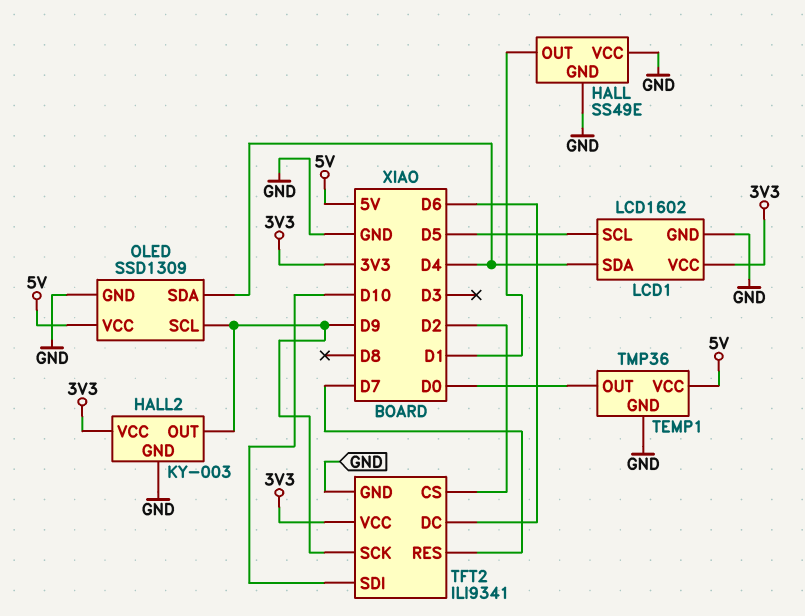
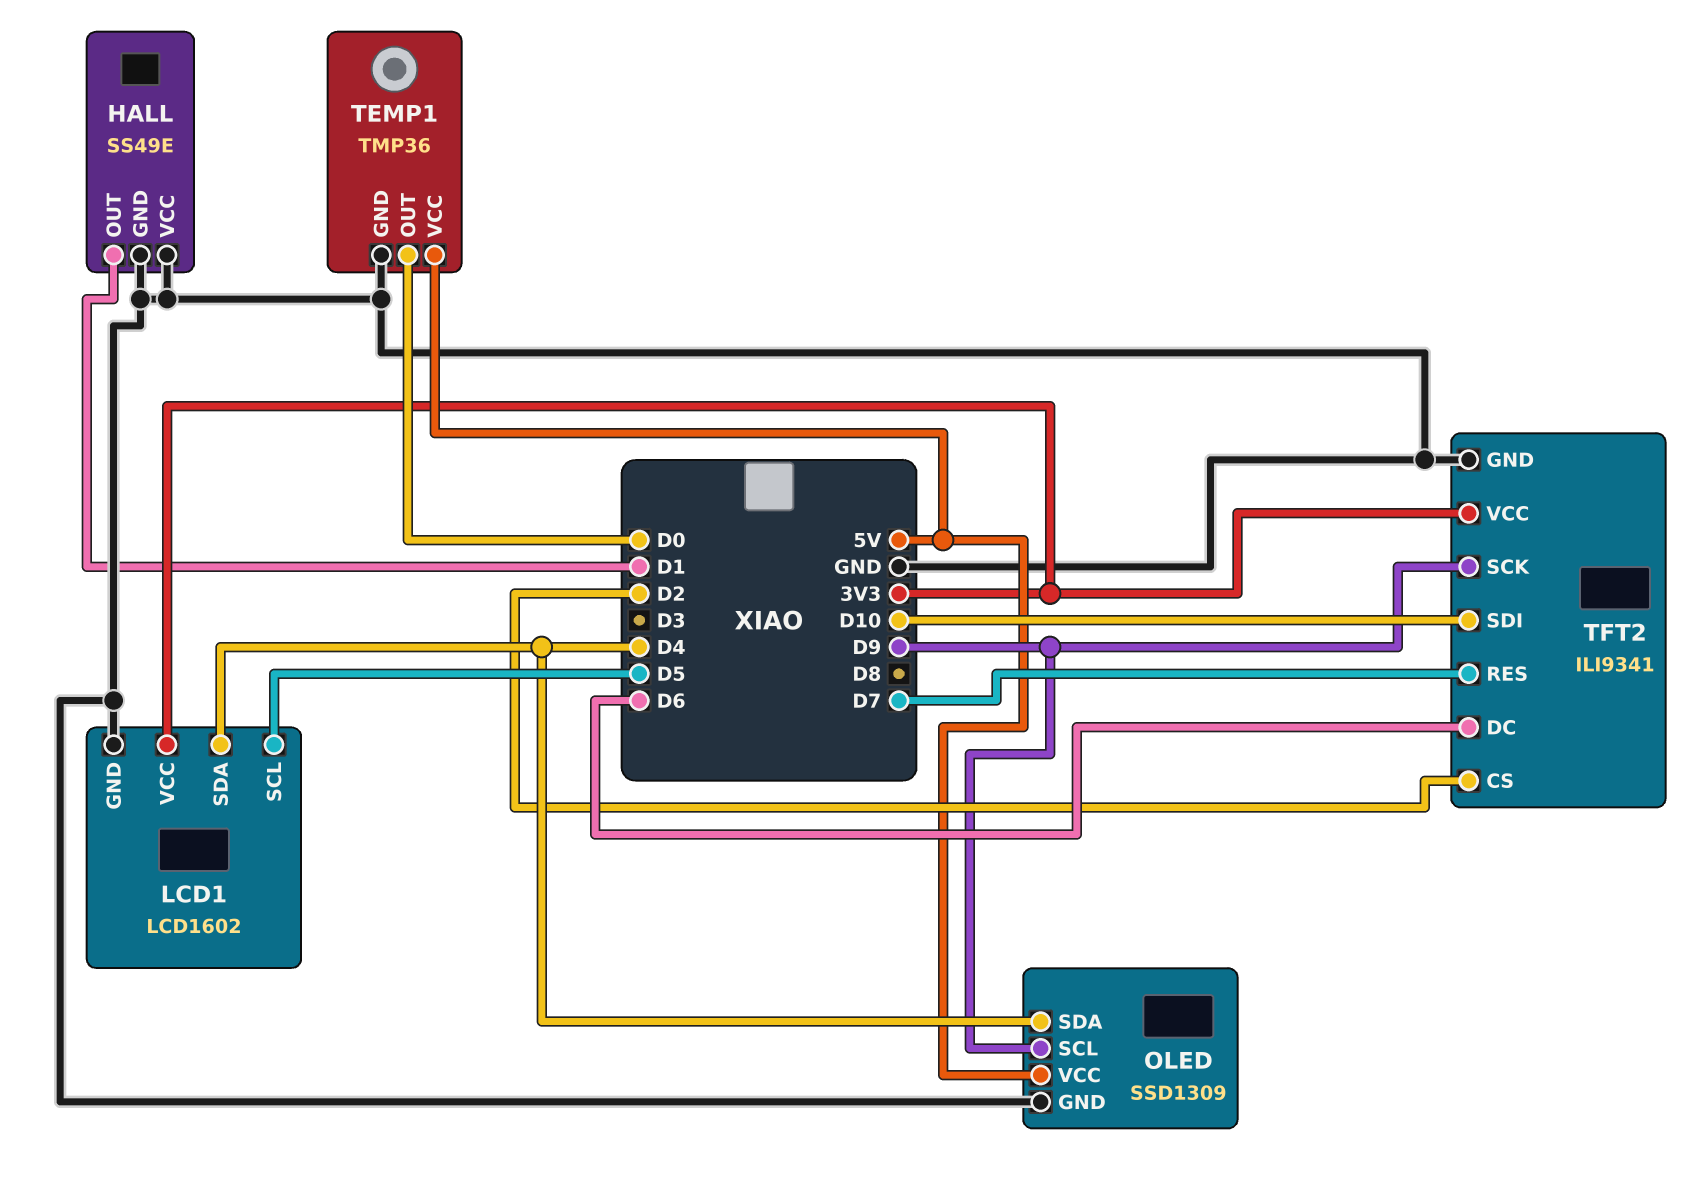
HALL2: KY-003 -> none
HALL2 pin GND: GND -> none
HALL2 pin OUT: D9 -> none
HALL2 pin VCC: 3V3 -> none

